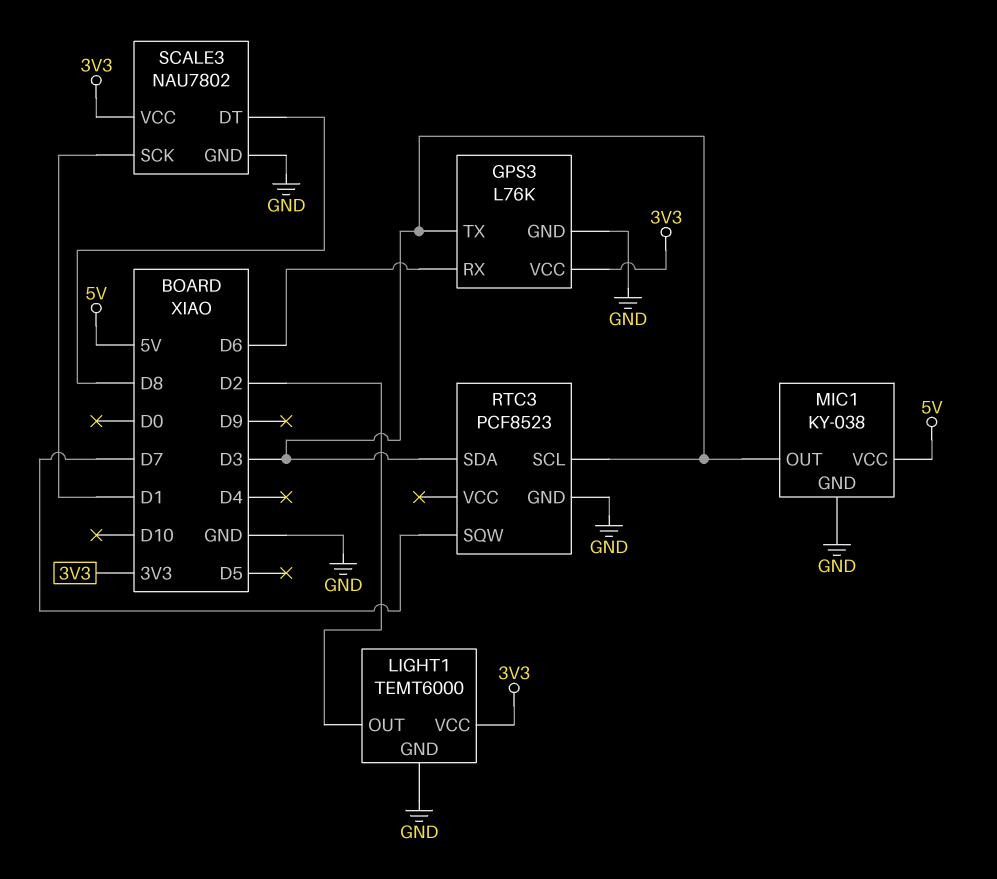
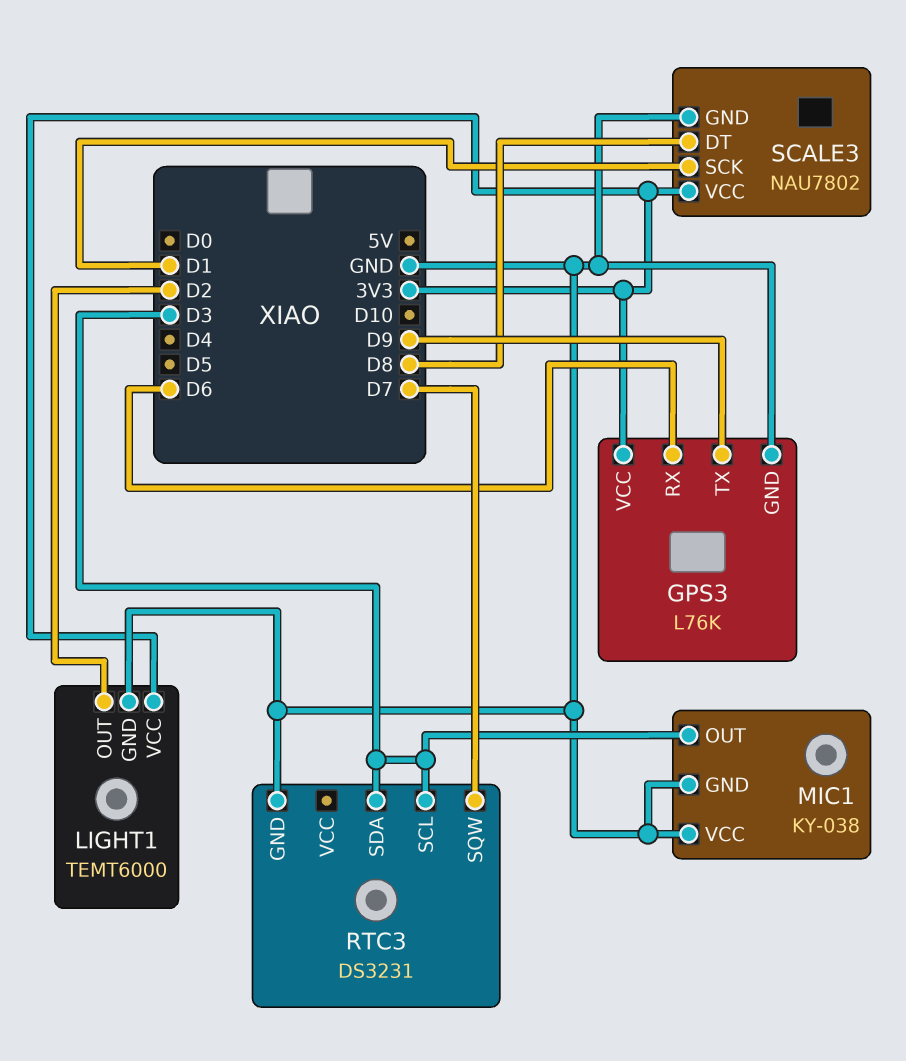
GPS3 pin TX: D3 -> D9
MIC1 pin VCC: 5V -> GND
RTC3: PCF8523 -> DS3231

